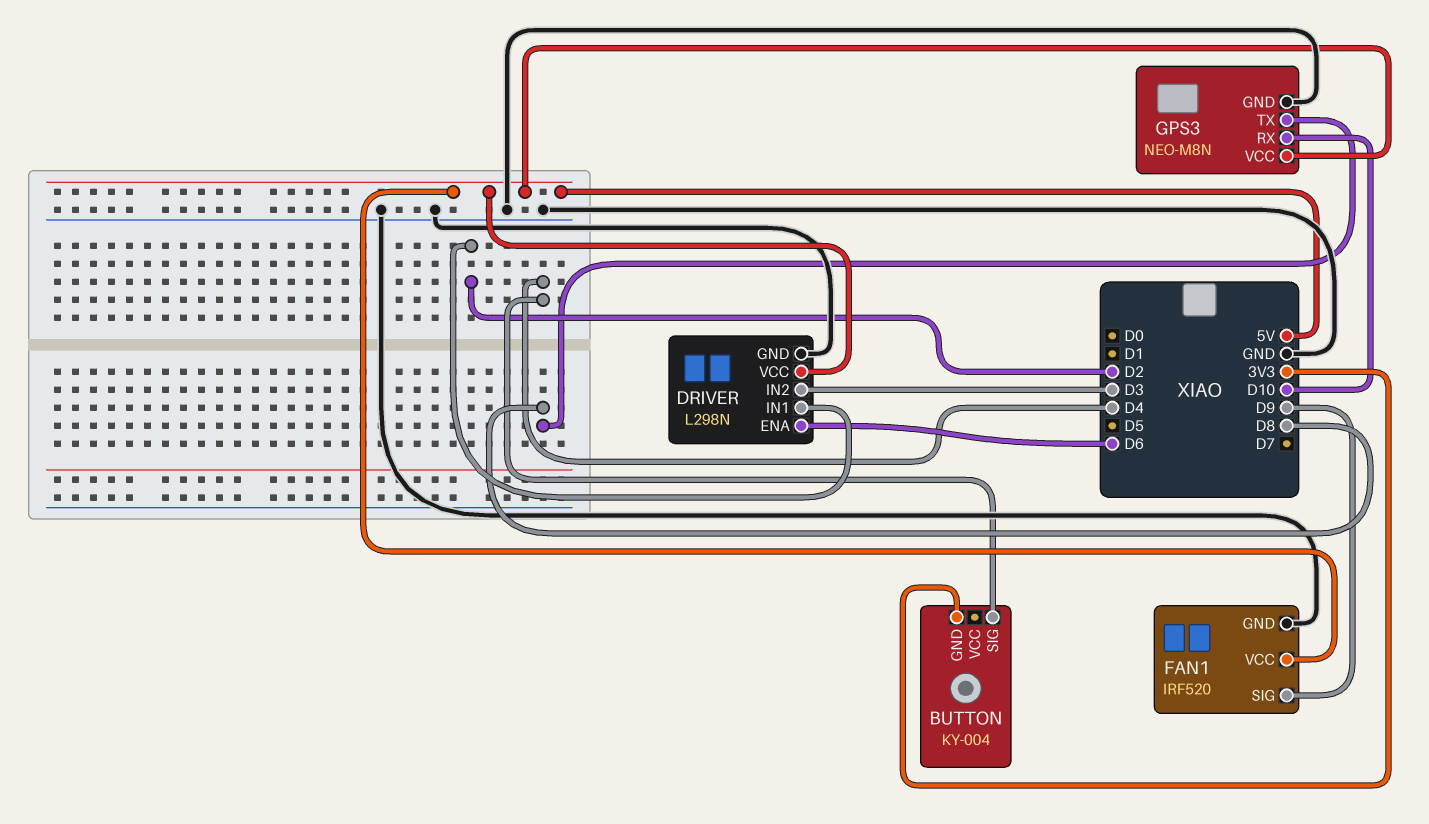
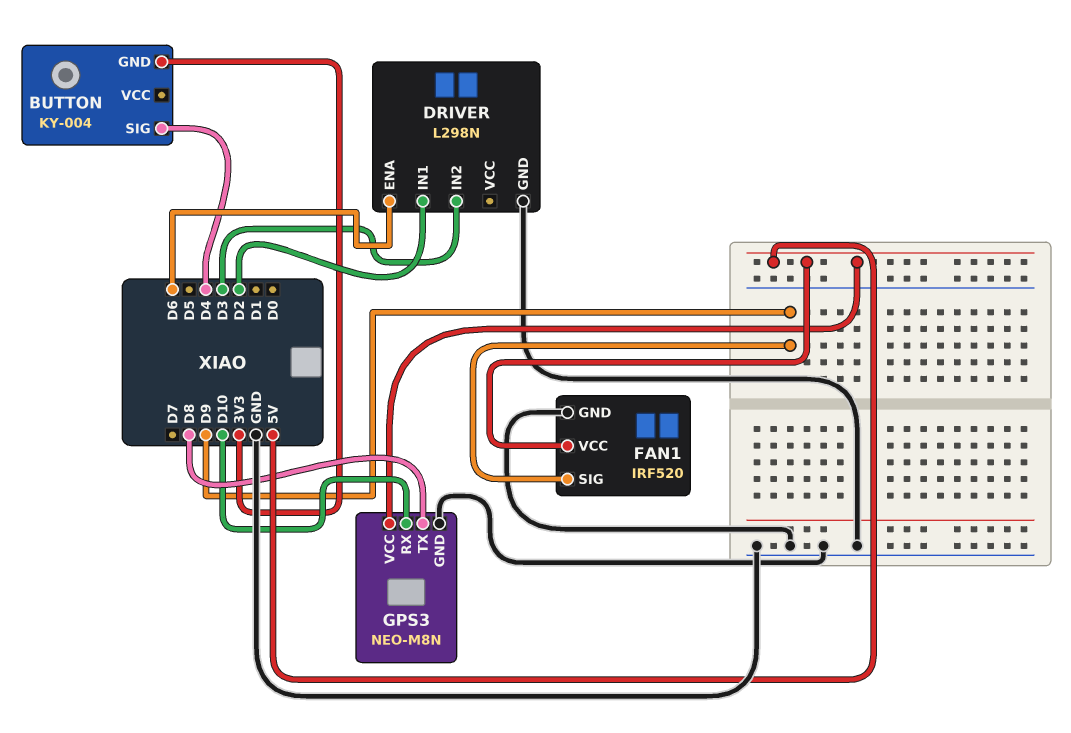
DRIVER pin VCC: 5V -> none

